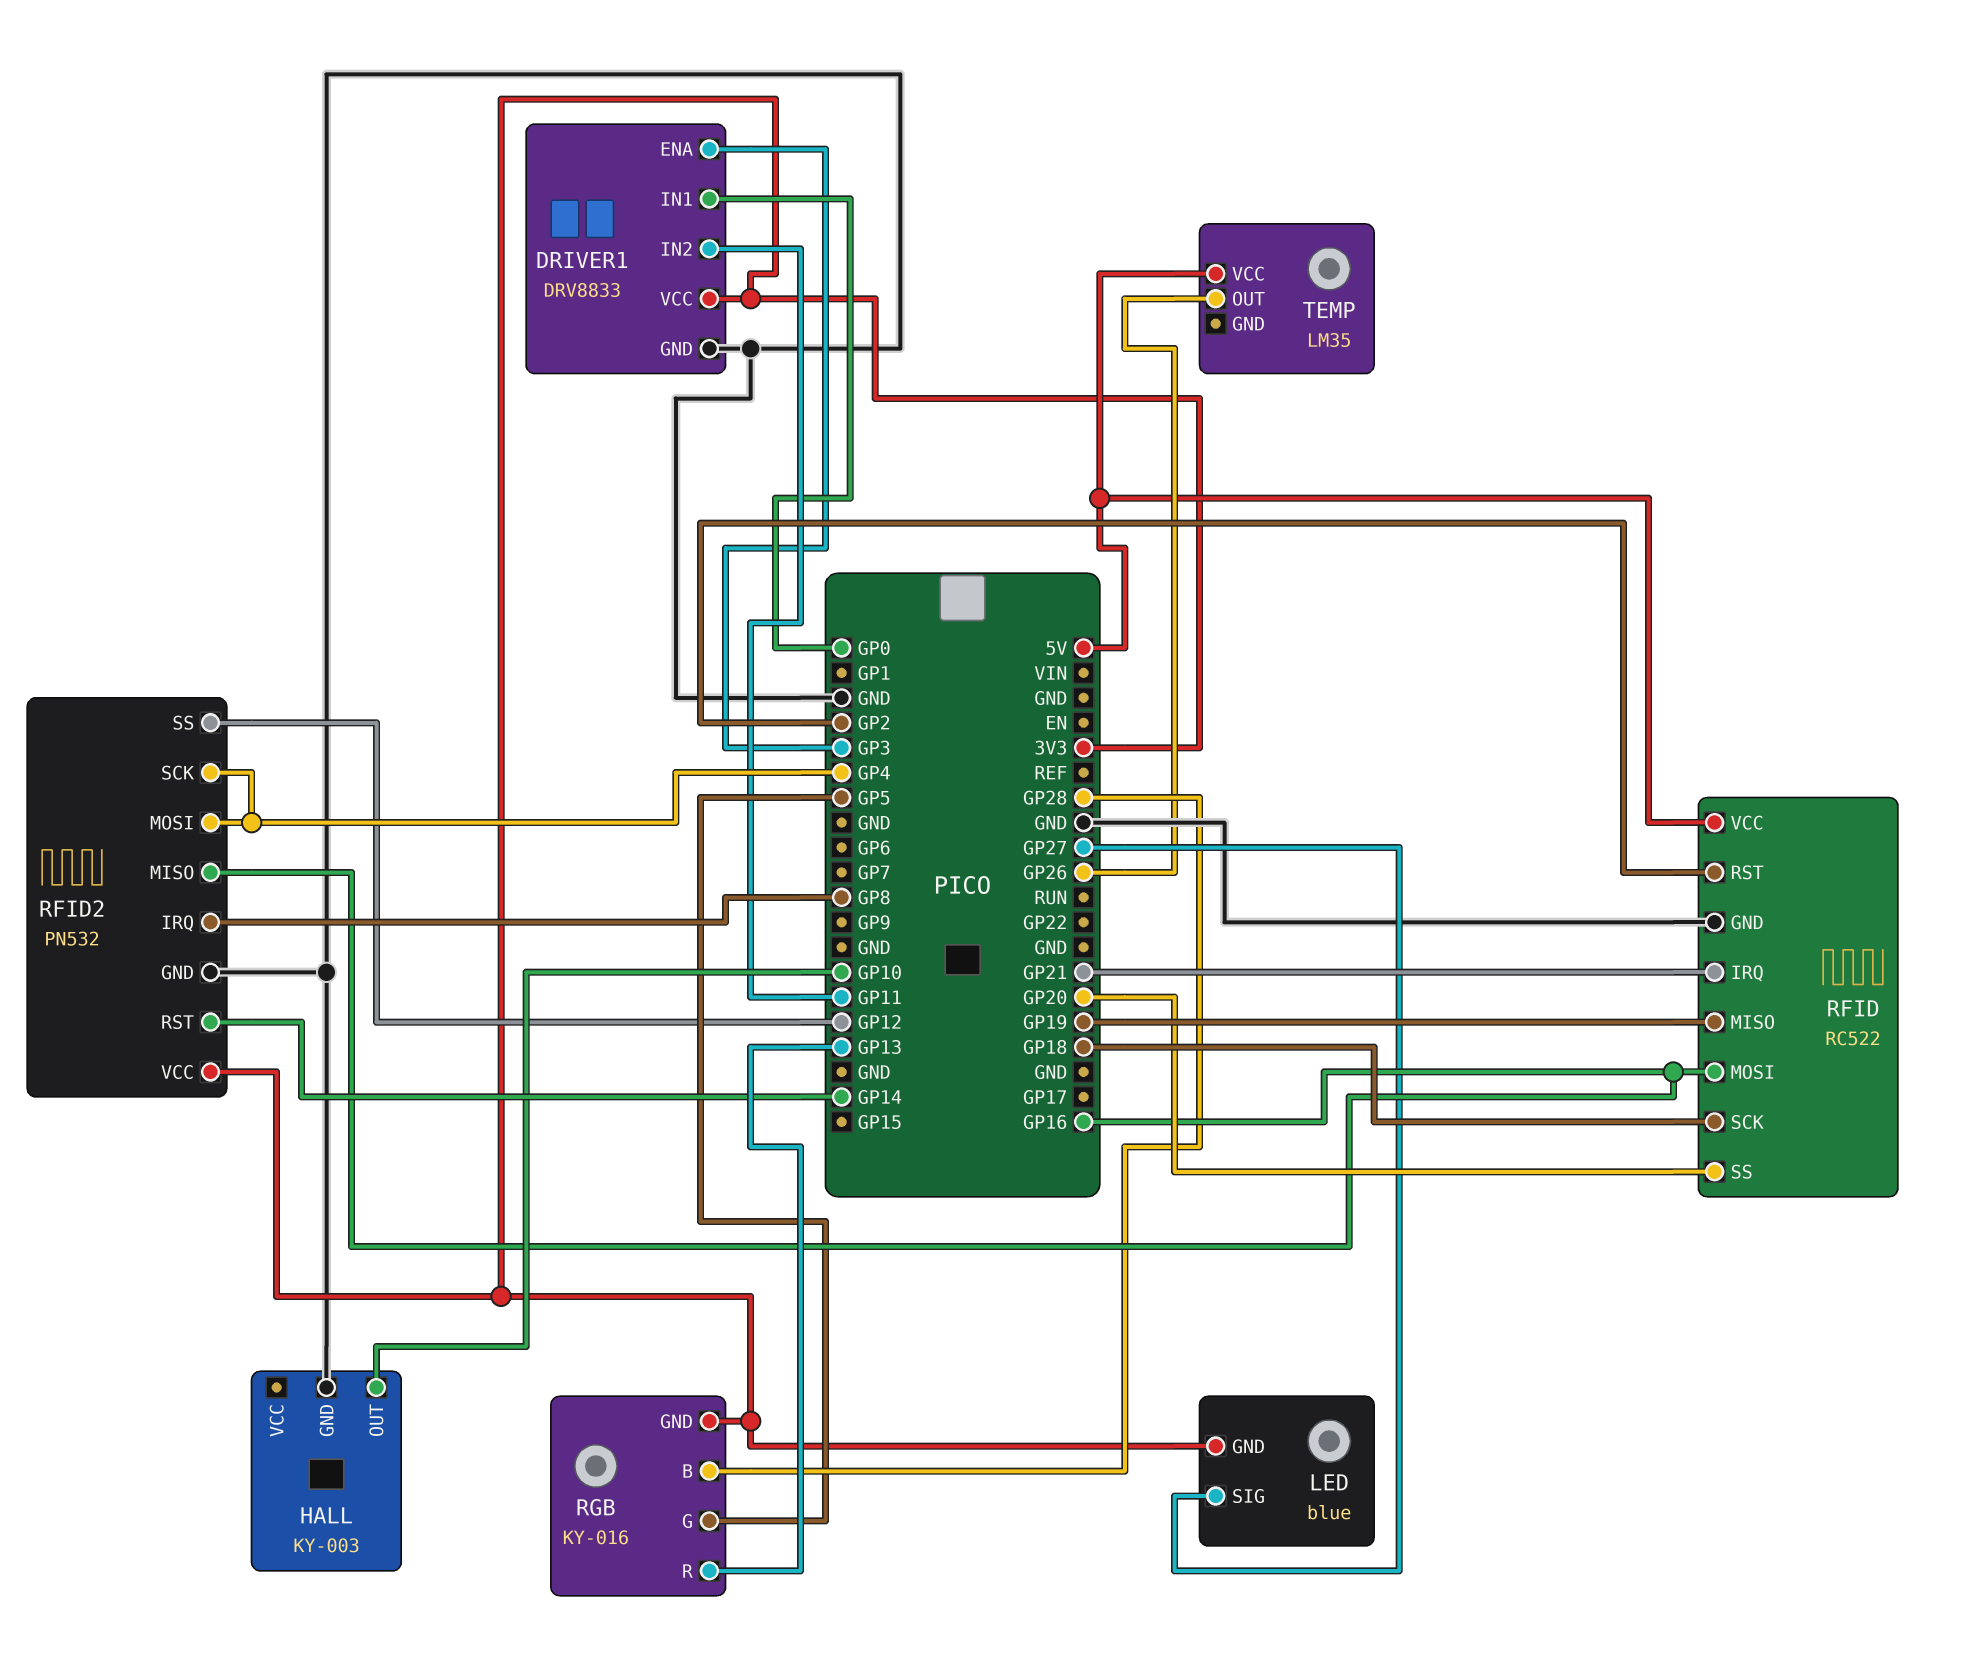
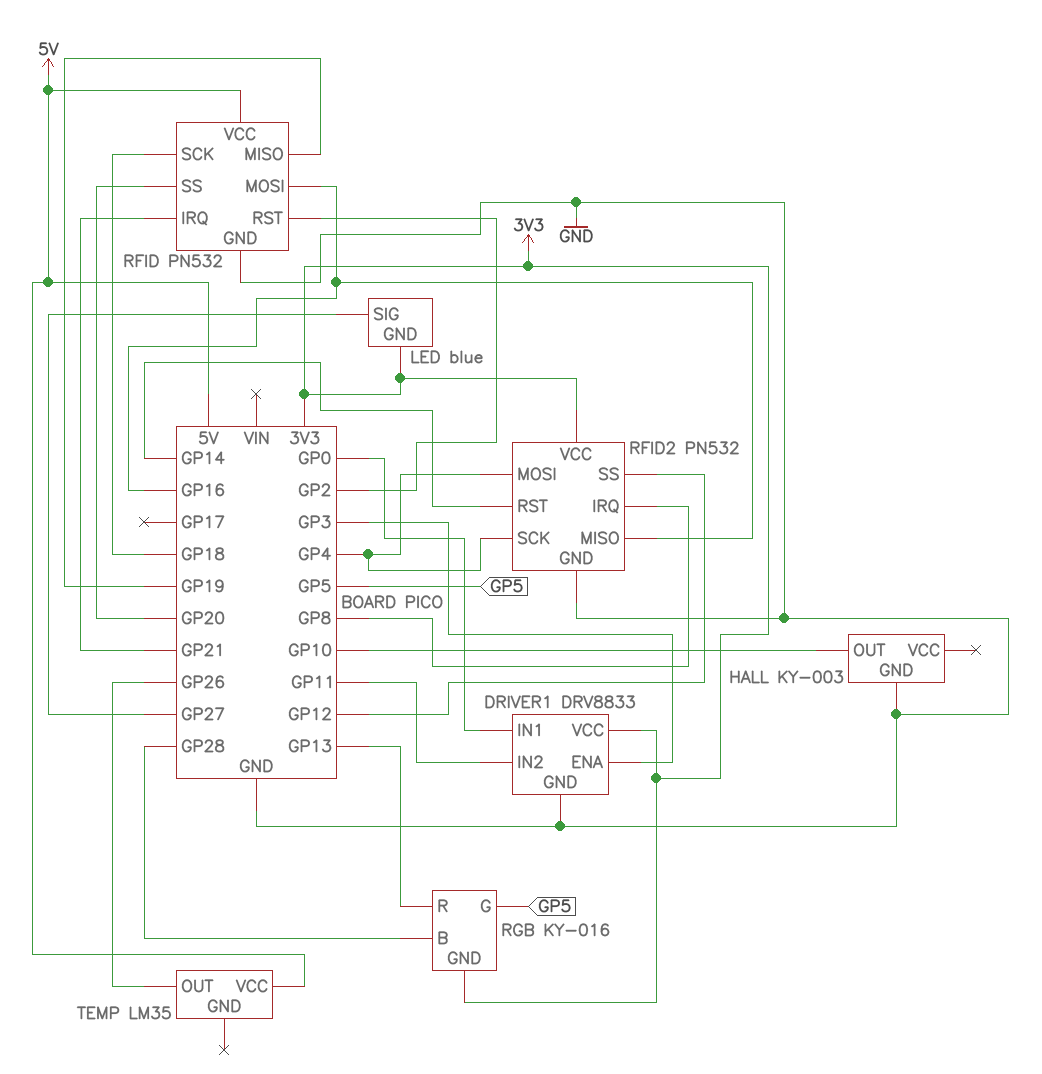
RFID: RC522 -> PN532

